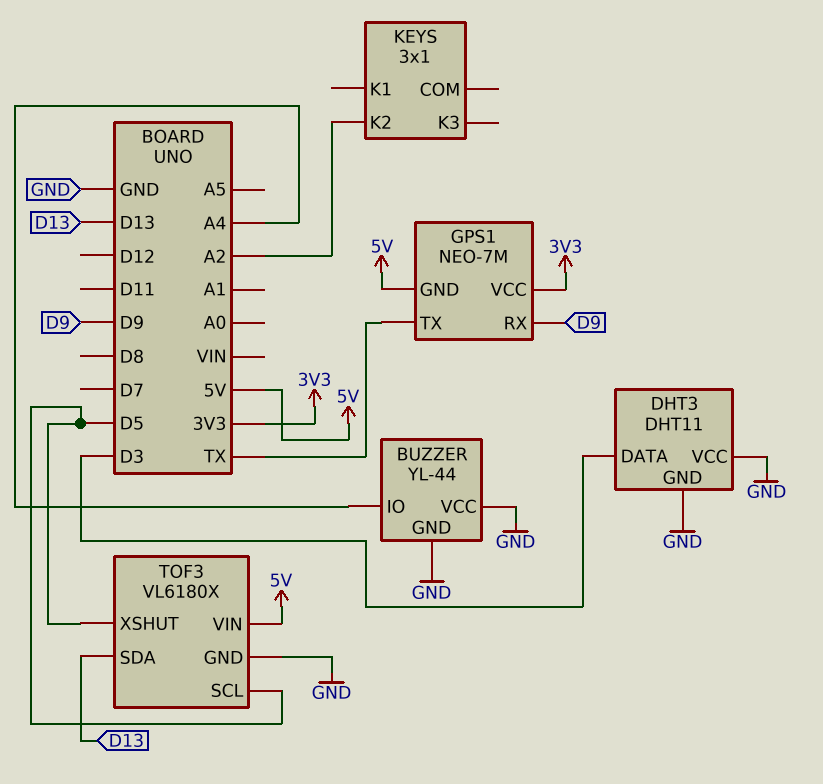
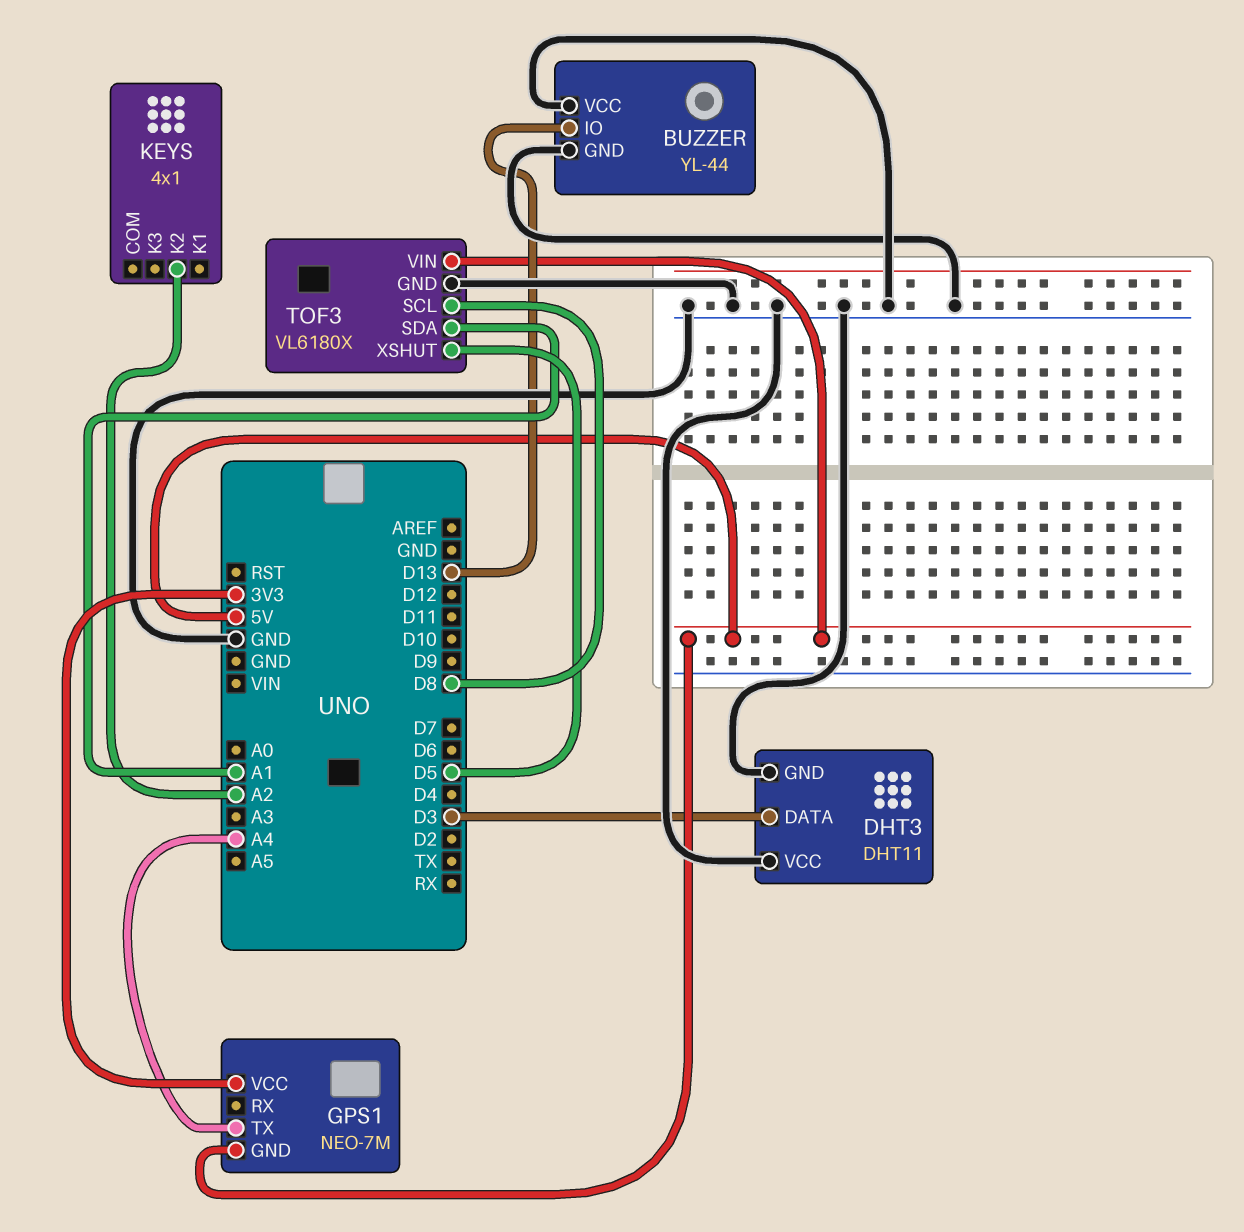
BUZZER pin IO: A4 -> D13
GPS1 pin RX: D9 -> none
GPS1 pin TX: TX -> A4
KEYS: 3x1 -> 4x1
TOF3 pin SCL: D5 -> D8
TOF3 pin SDA: D13 -> A1

